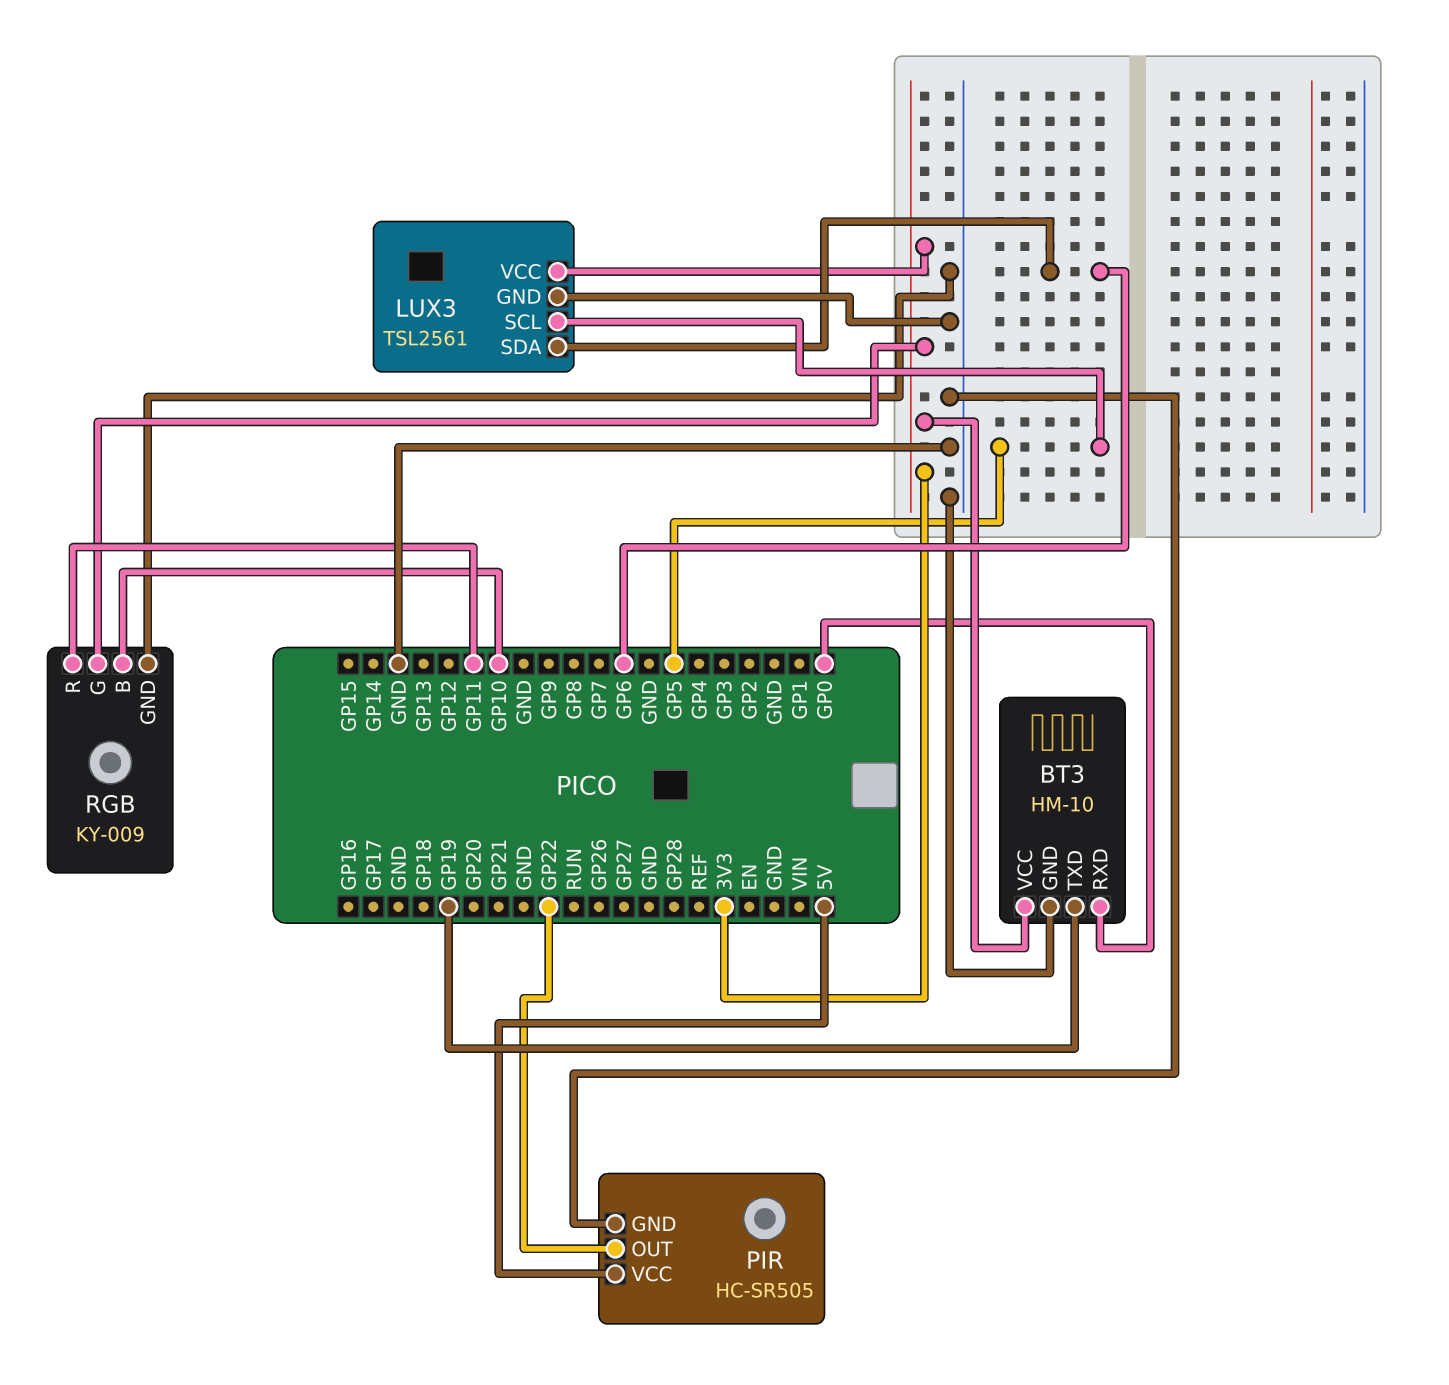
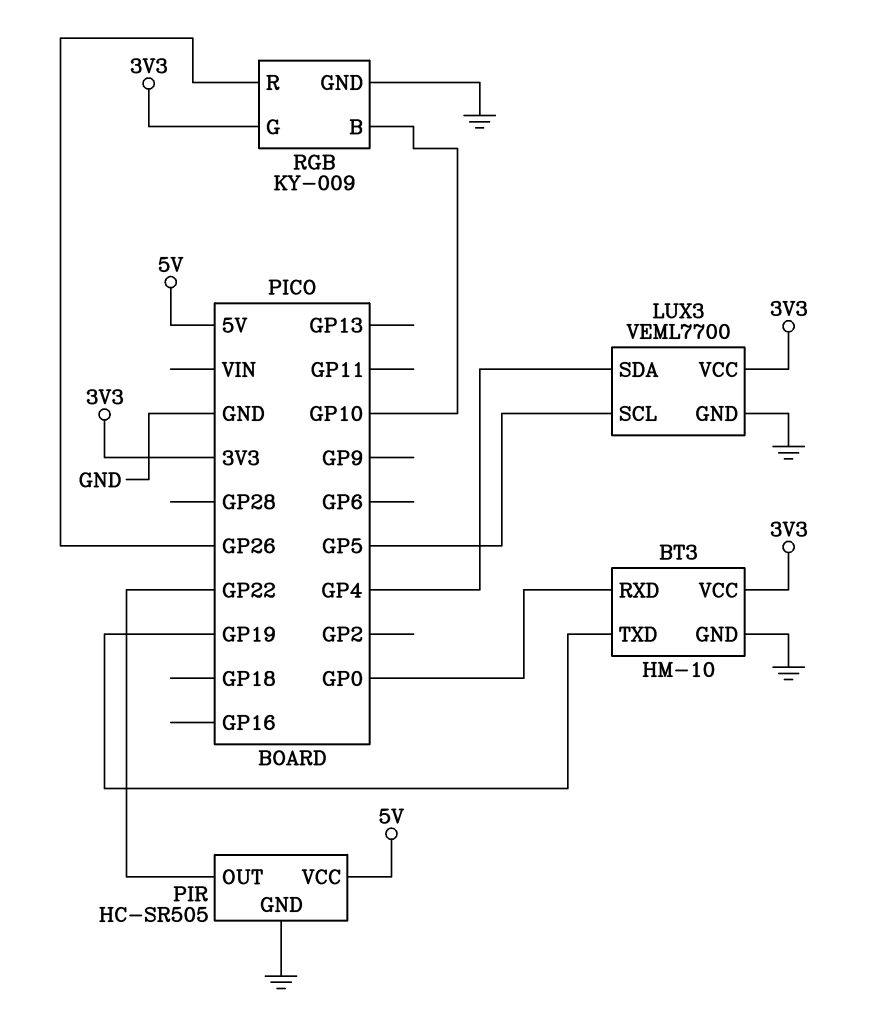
LUX3: TSL2561 -> VEML7700
LUX3 pin SDA: GP6 -> GP4
RGB pin R: GP11 -> GP26

